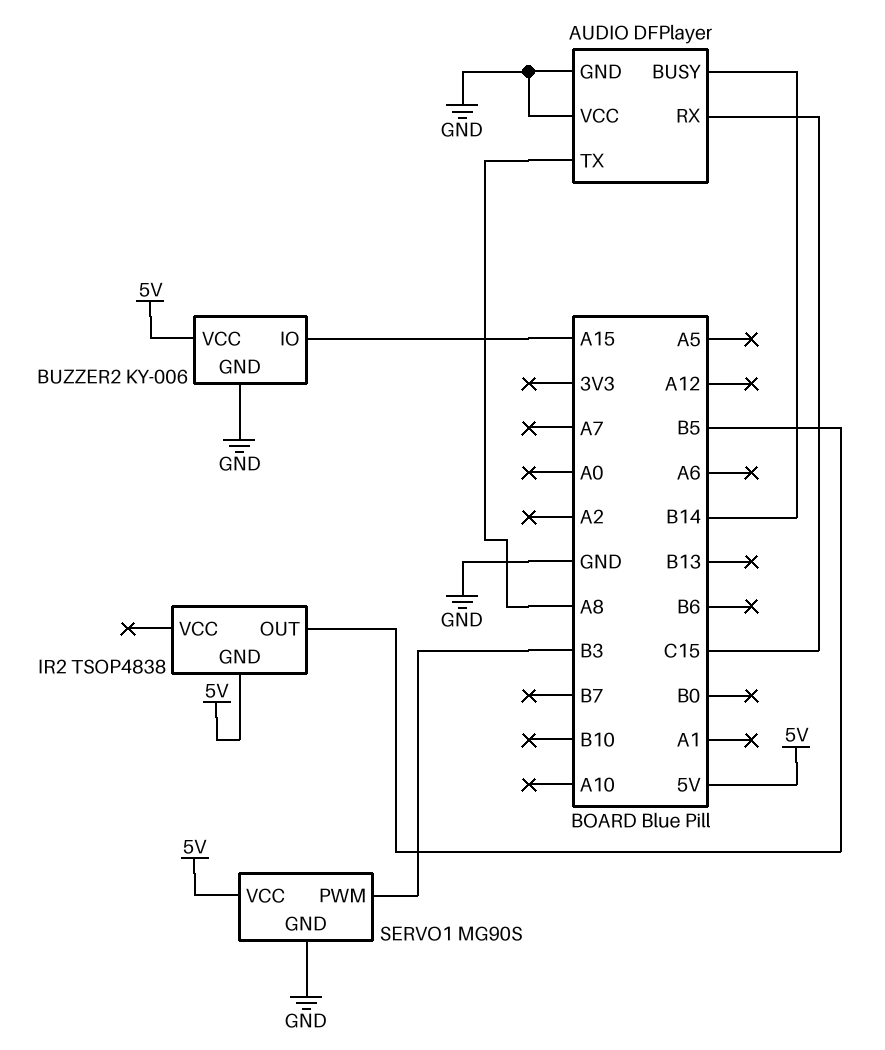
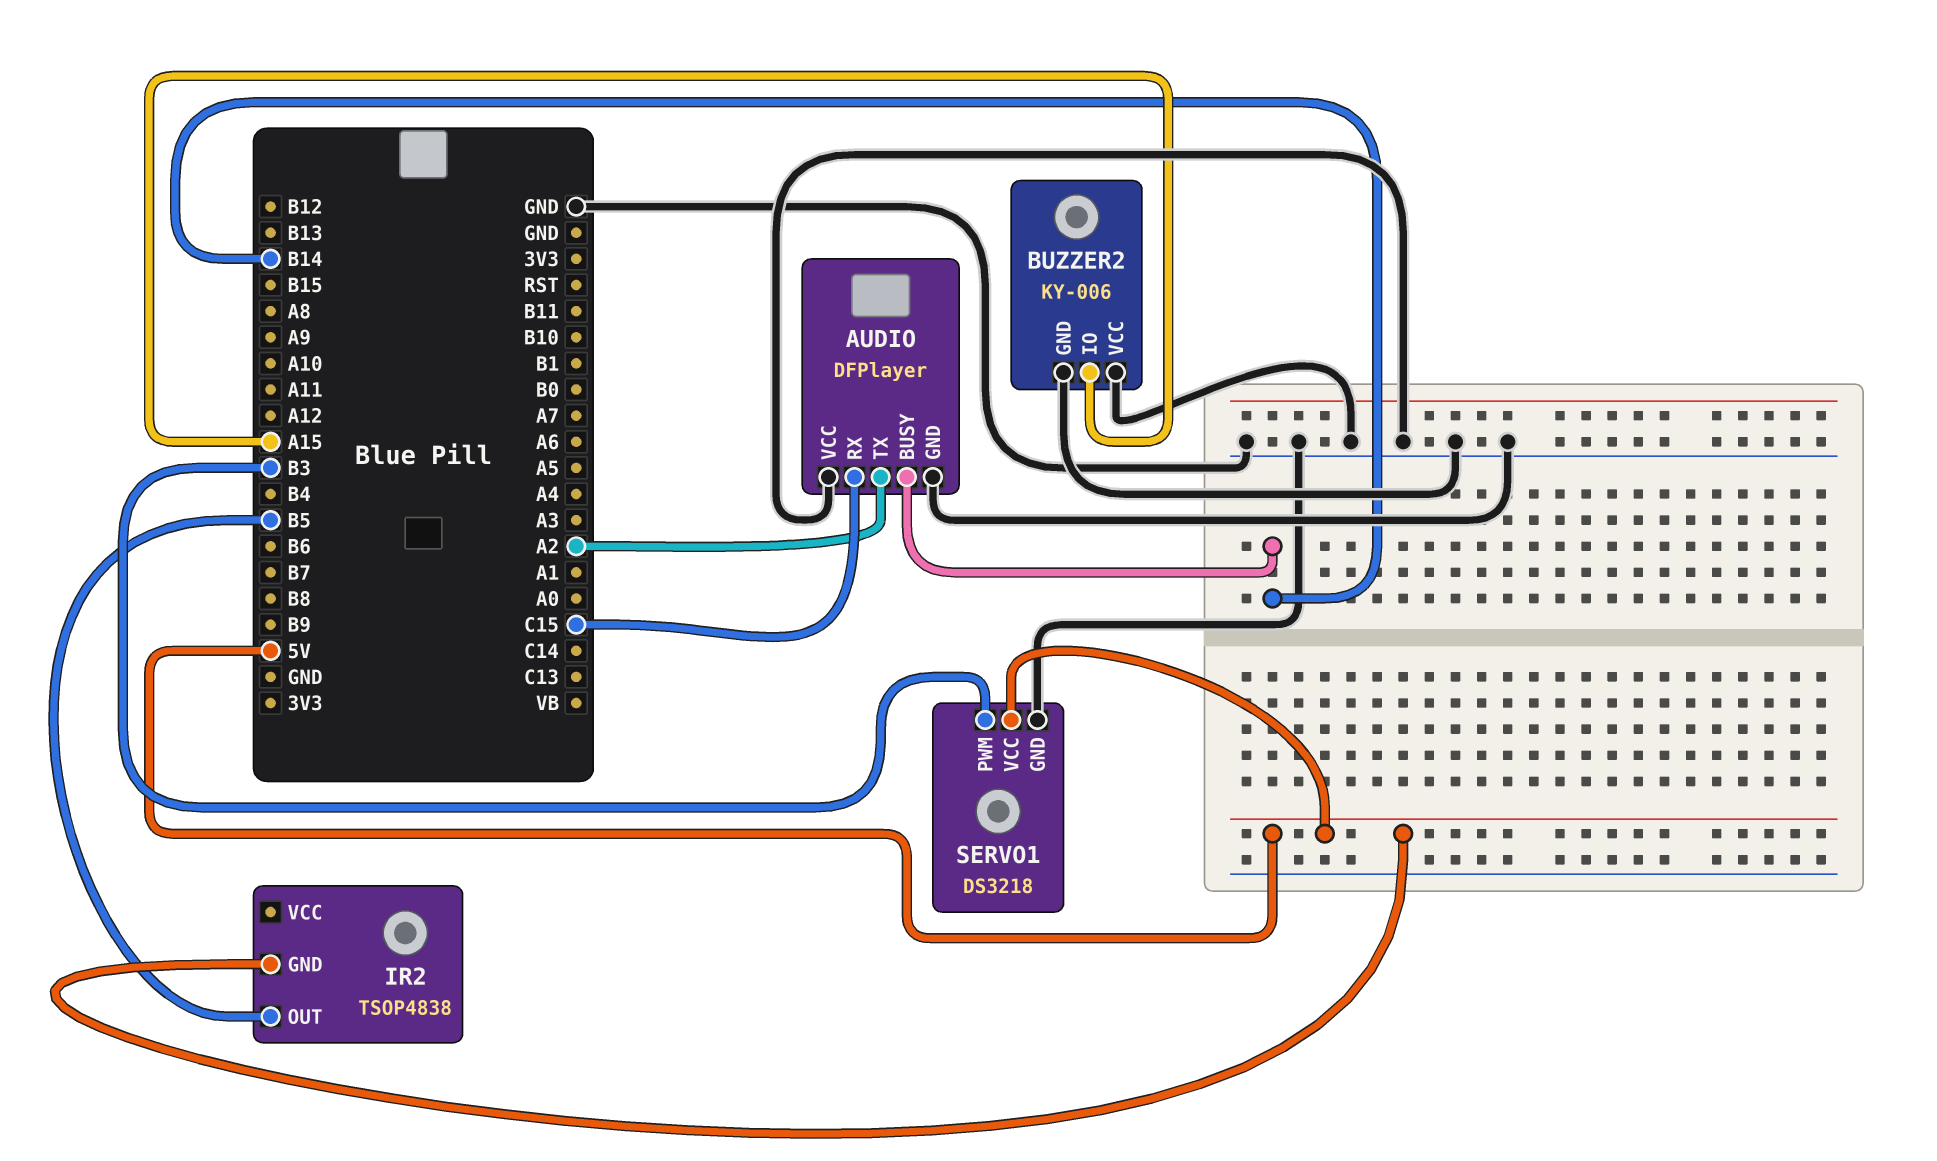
AUDIO pin TX: A8 -> A2
BUZZER2 pin VCC: 5V -> GND
SERVO1: MG90S -> DS3218

